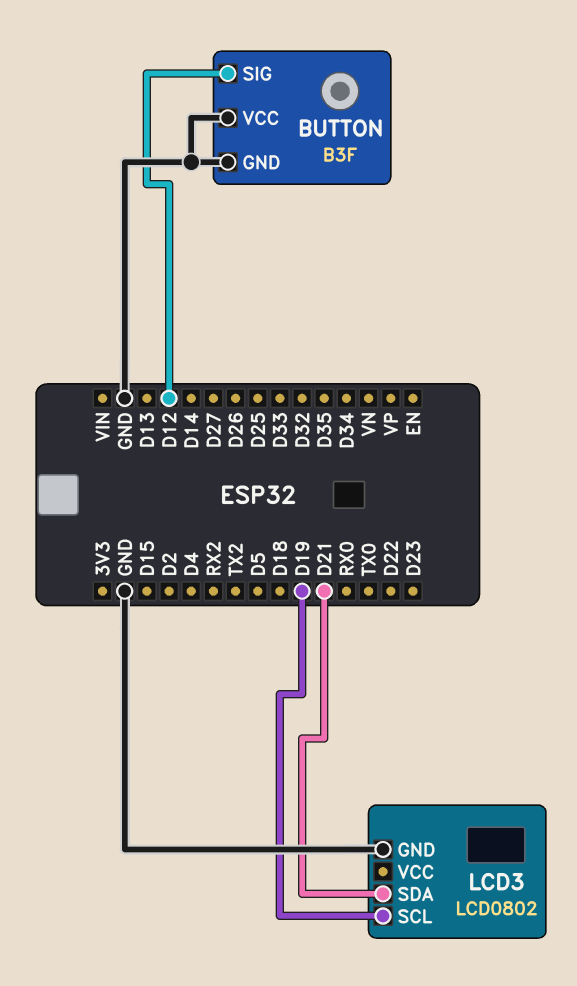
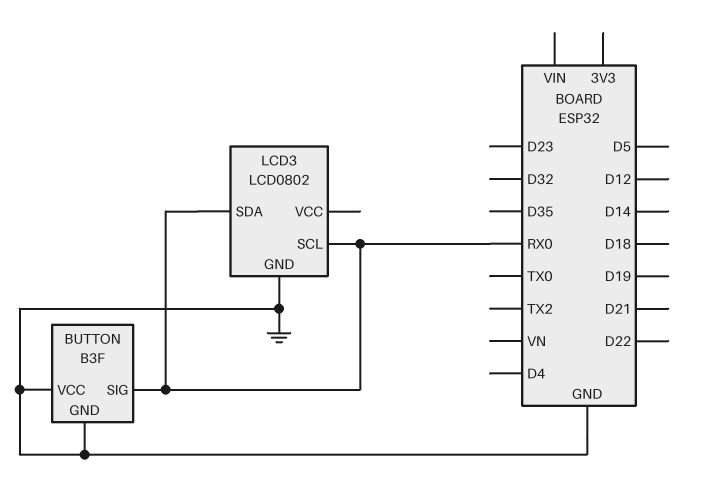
BUTTON pin SIG: D12 -> RX0
LCD3 pin SCL: D19 -> RX0
LCD3 pin SDA: D21 -> RX0

